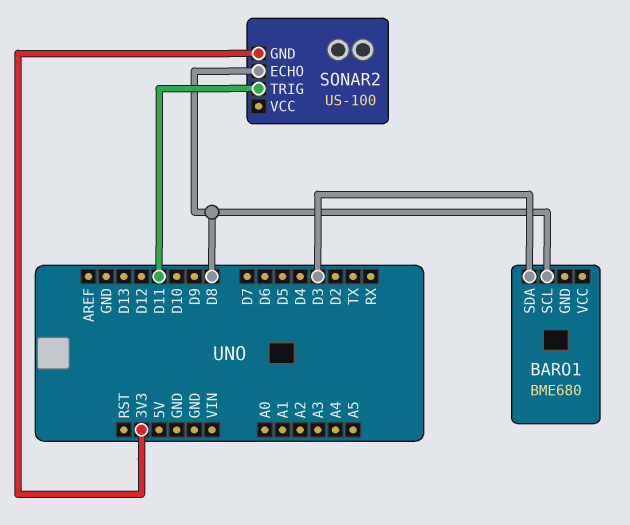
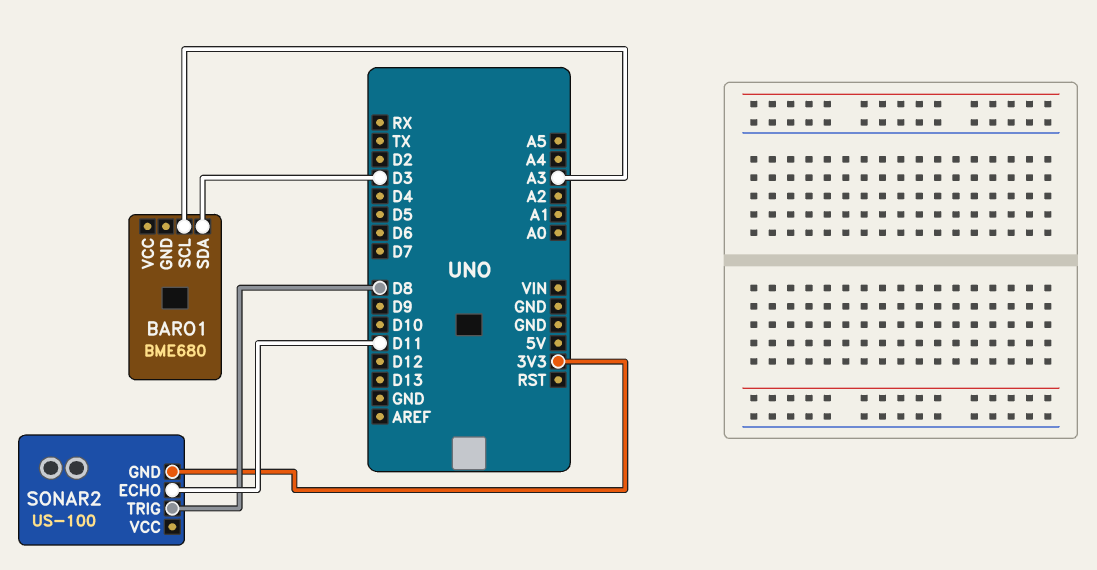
BARO1 pin SCL: D8 -> A3
SONAR2 pin ECHO: D8 -> D11
SONAR2 pin TRIG: D11 -> D8

